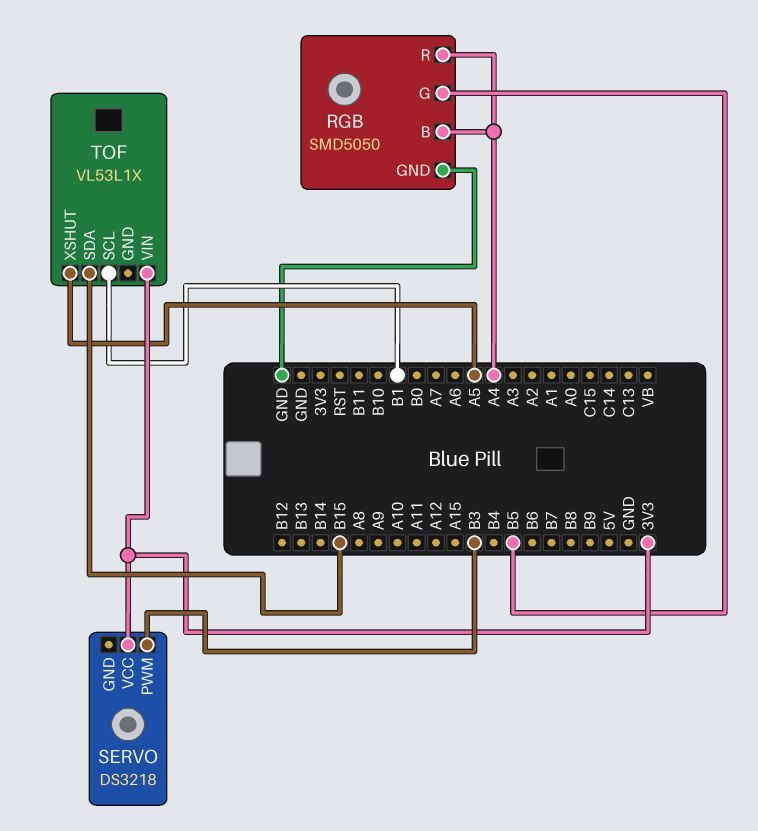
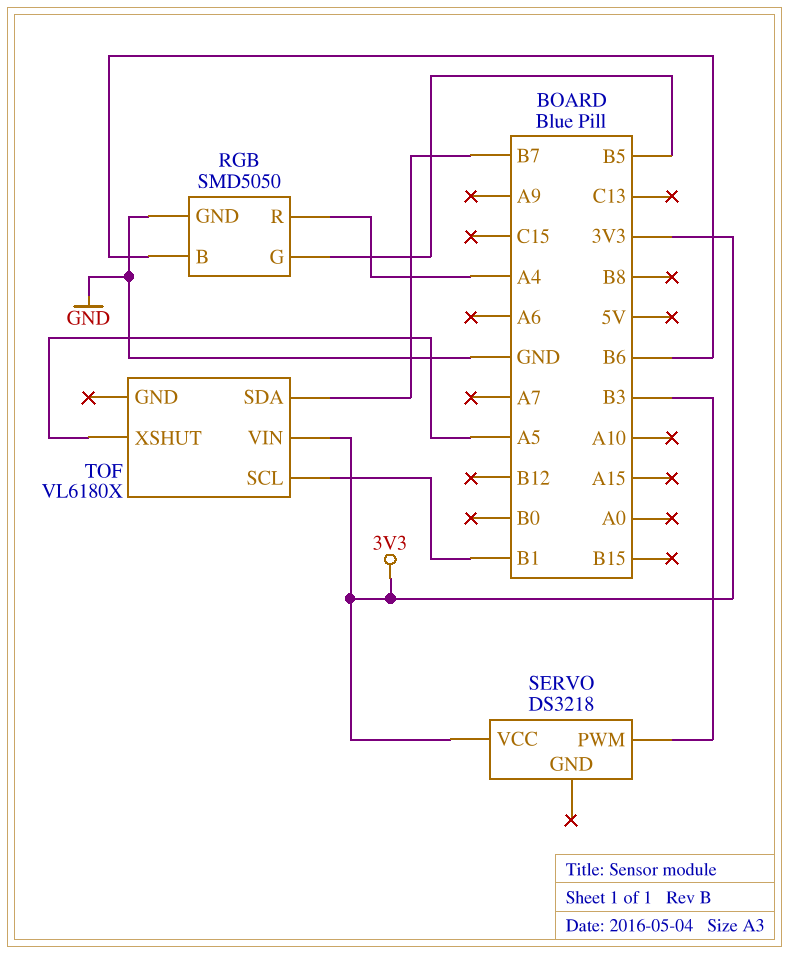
RGB pin B: A4 -> B6
TOF: VL53L1X -> VL6180X
TOF pin SDA: B15 -> B7

